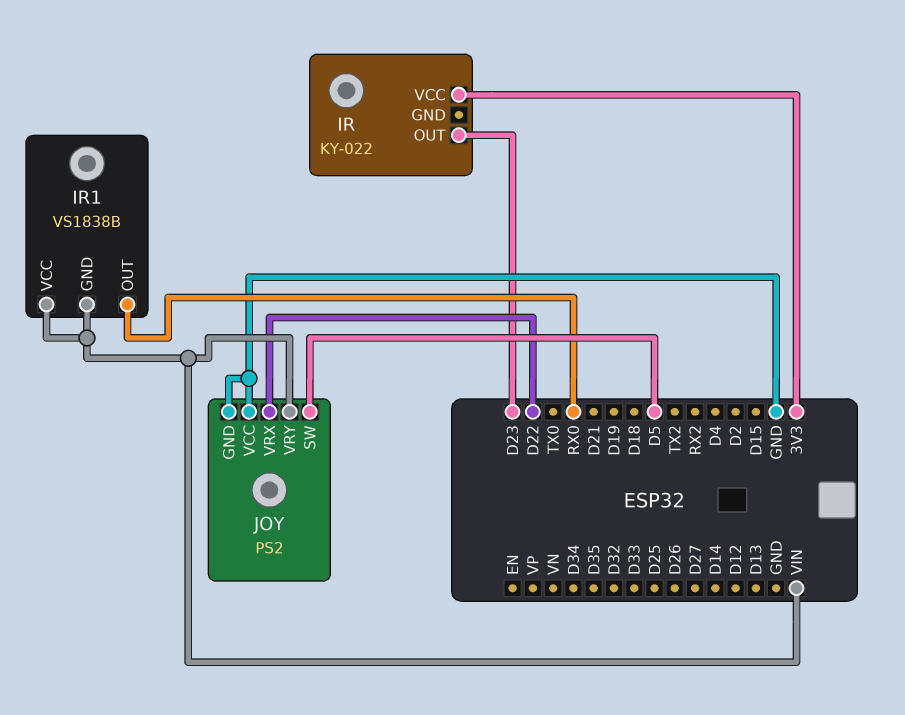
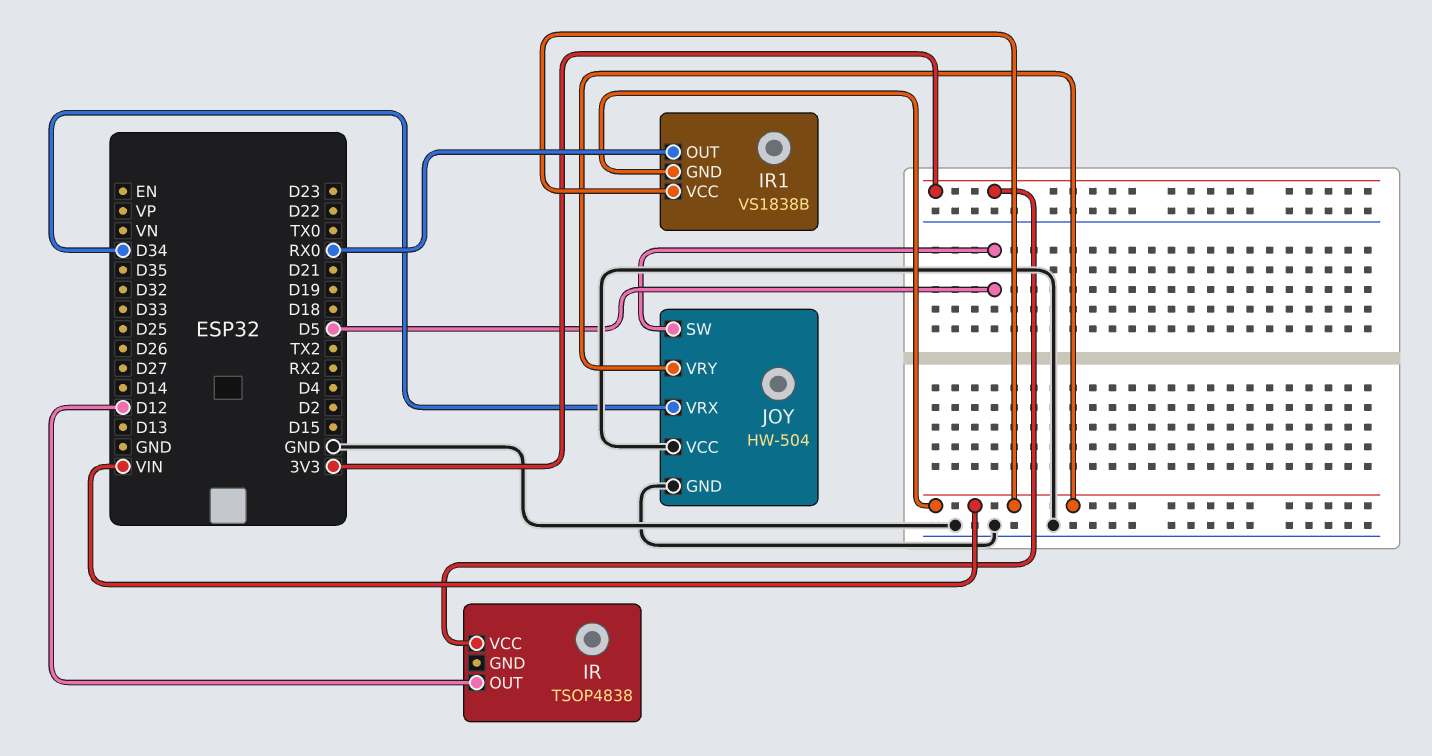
IR: KY-022 -> TSOP4838
IR pin OUT: D23 -> D12
JOY: PS2 -> HW-504
JOY pin VRX: D22 -> D34

